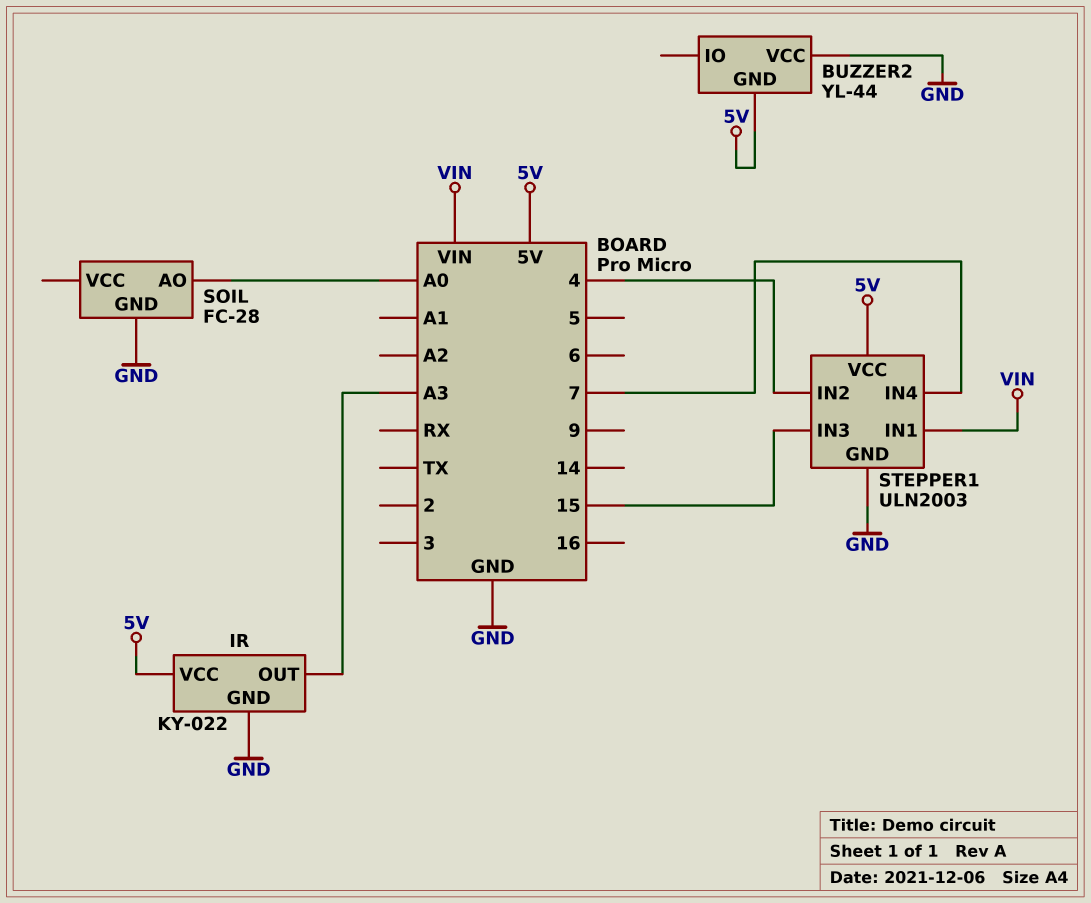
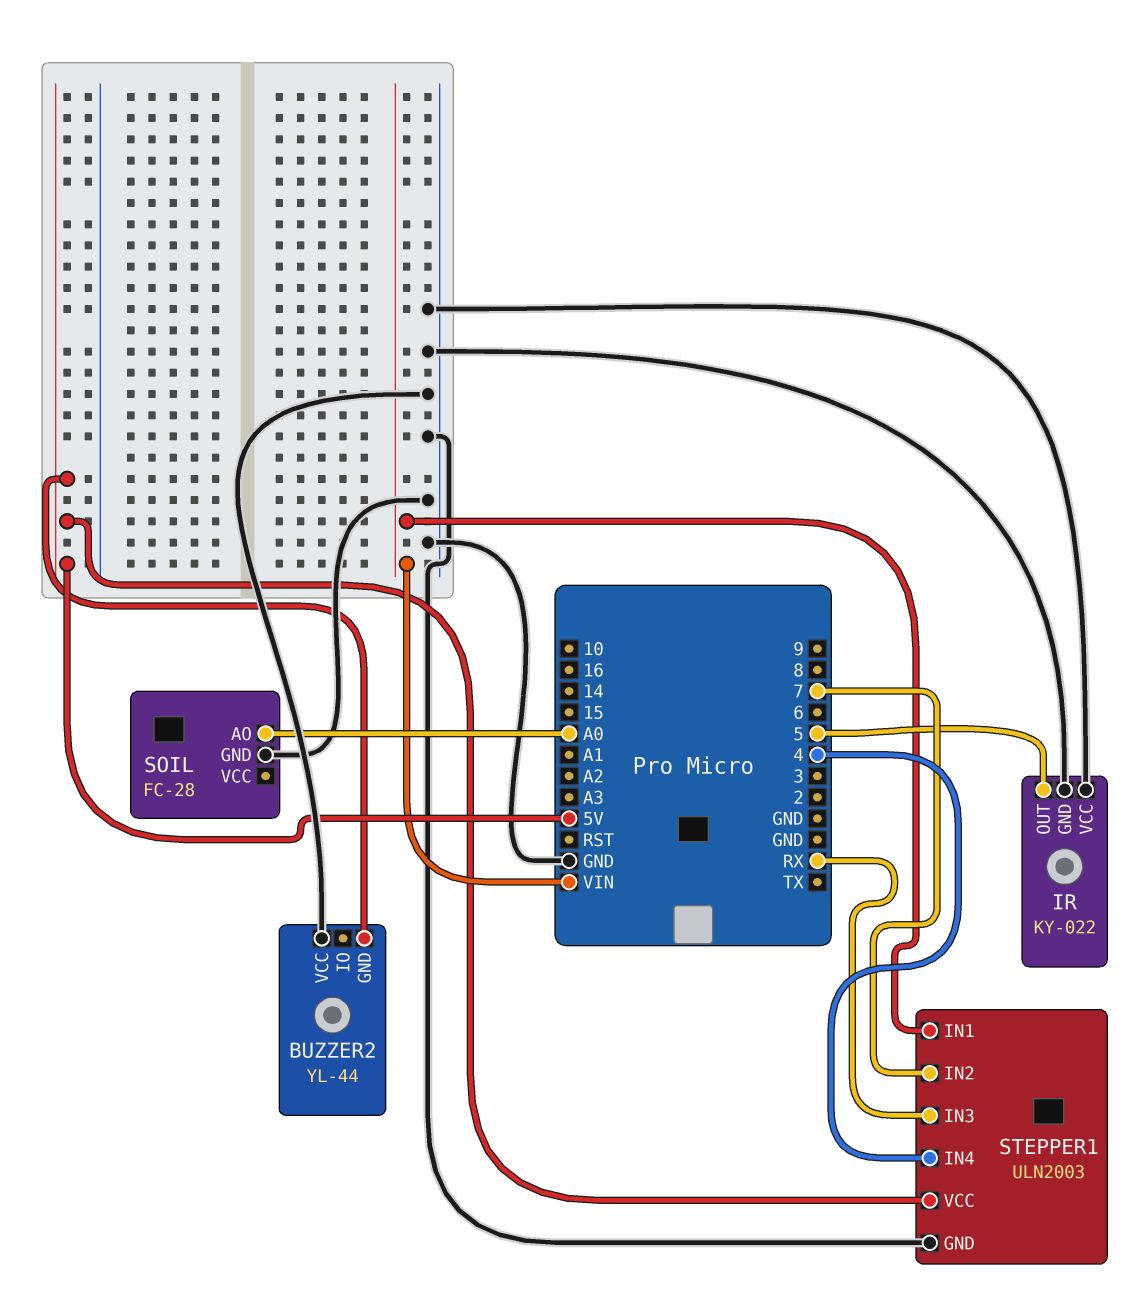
IR pin OUT: A3 -> 5
IR pin VCC: 5V -> GND
STEPPER1 pin IN2: 4 -> 7
STEPPER1 pin IN3: 15 -> RX
STEPPER1 pin IN4: 7 -> 4

